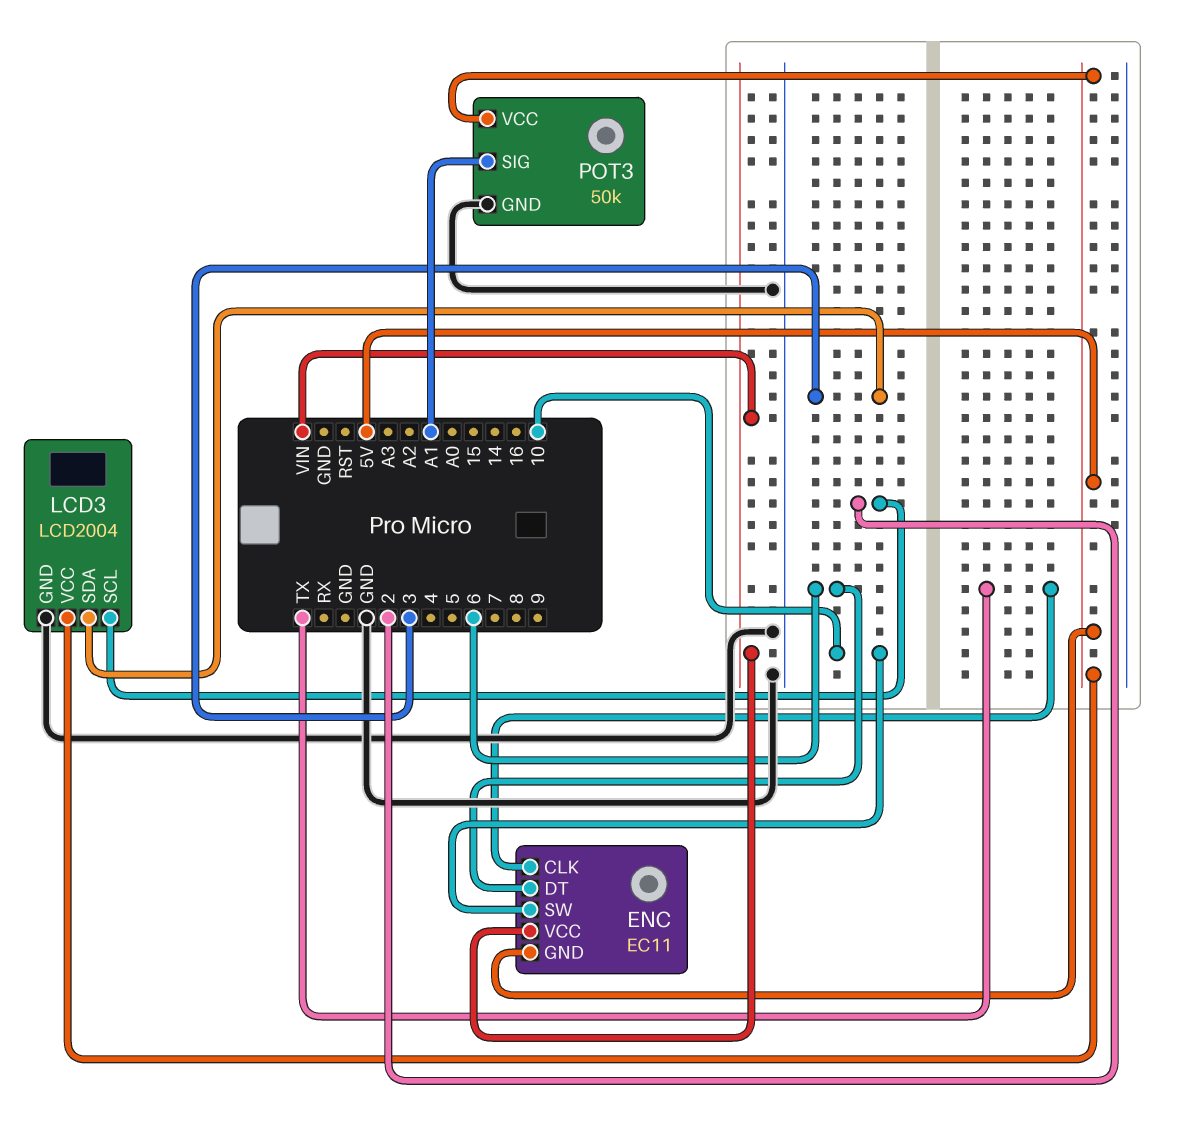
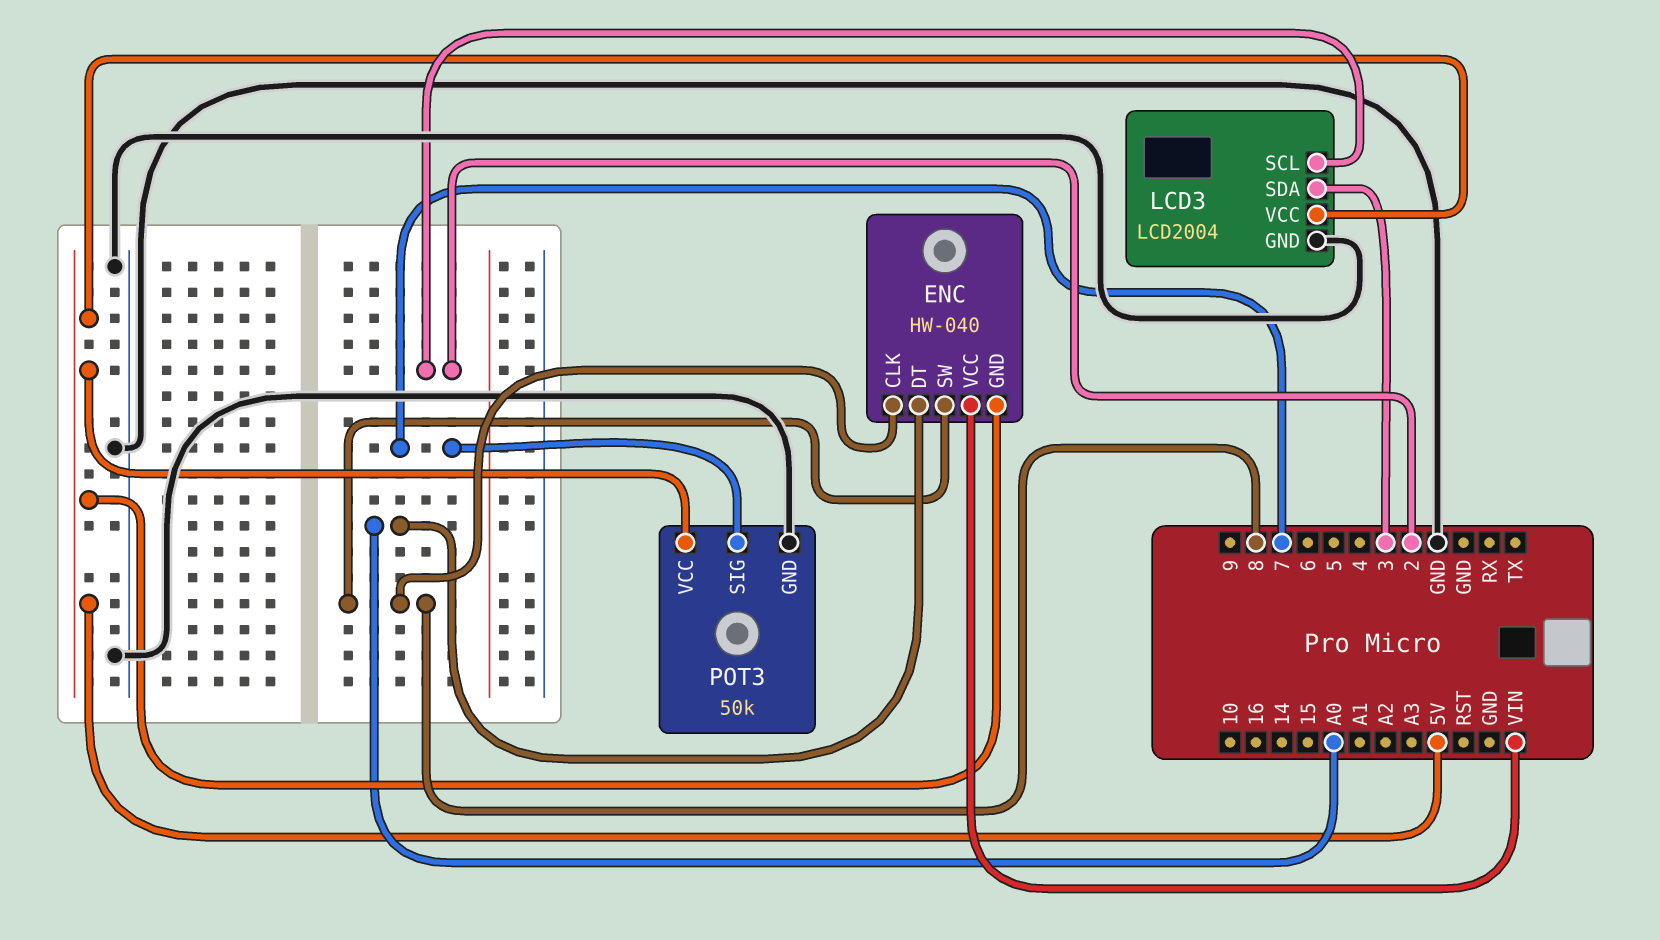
ENC: EC11 -> HW-040
ENC pin CLK: TX -> 8
ENC pin DT: 6 -> A0
ENC pin SW: 10 -> 8
POT3 pin SIG: A1 -> 7

